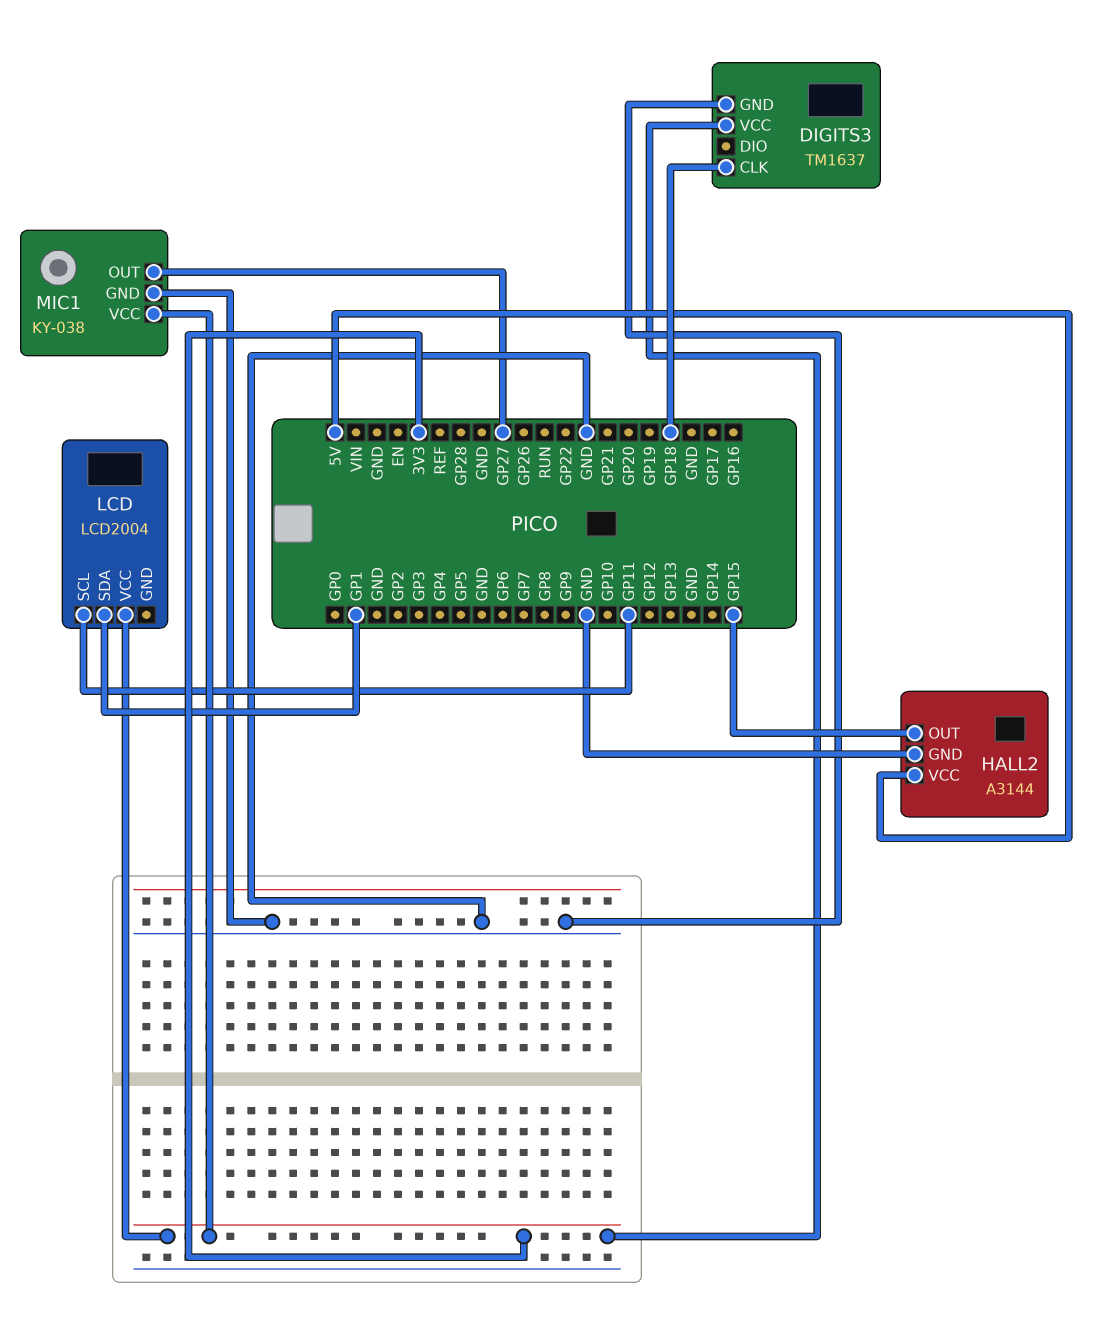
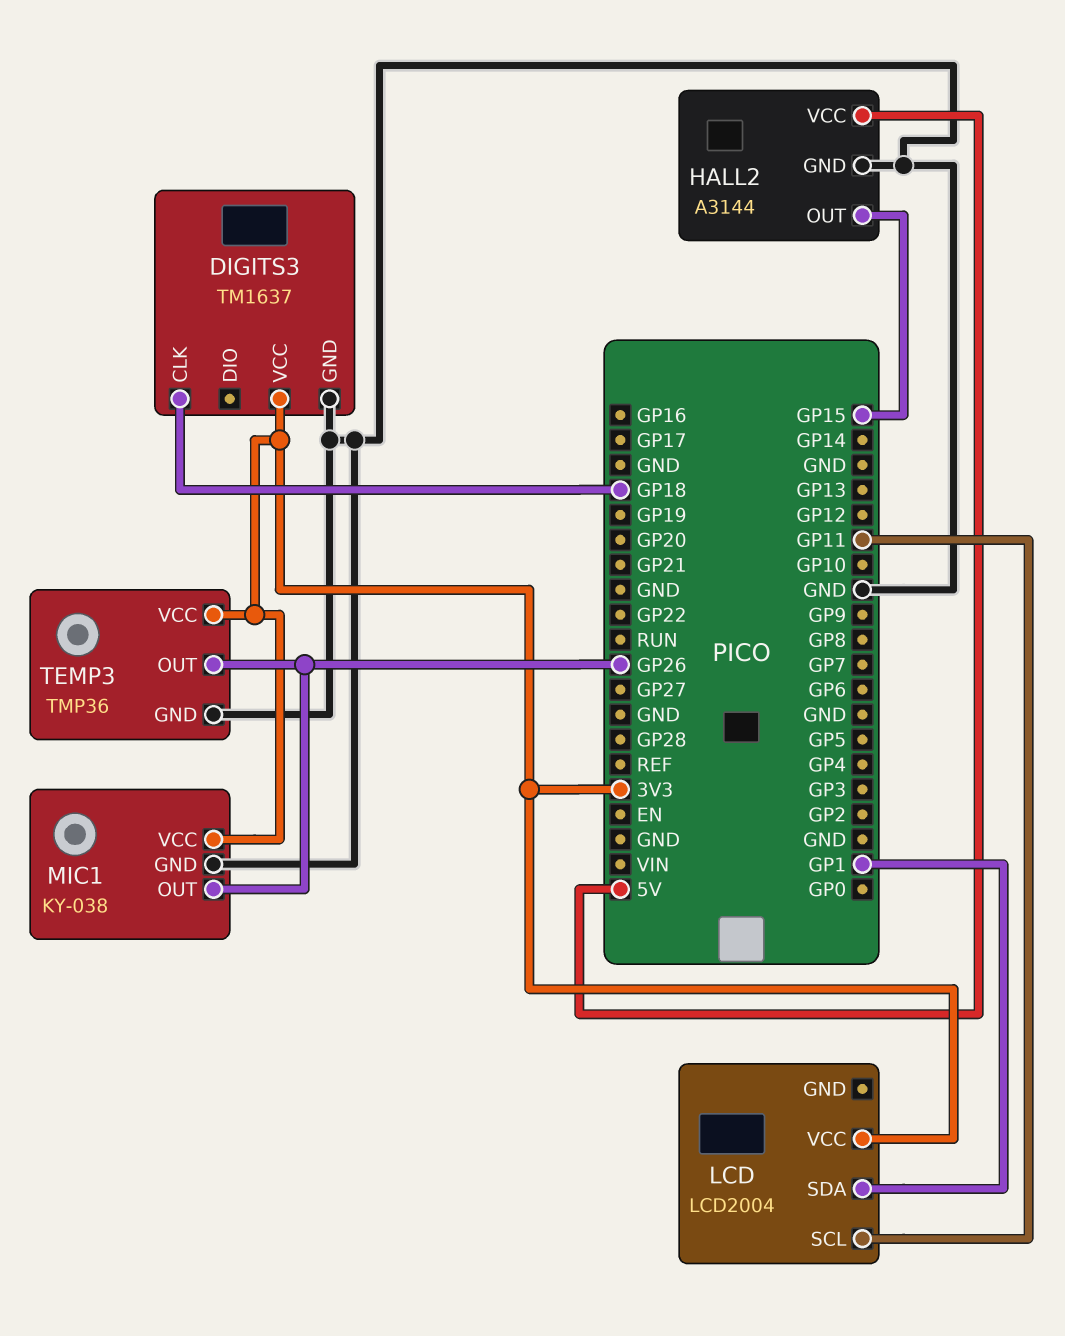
MIC1 pin OUT: GP27 -> GP26
TEMP3: none -> TMP36
TEMP3 pin GND: none -> GND
TEMP3 pin OUT: none -> GP26
TEMP3 pin VCC: none -> 3V3

